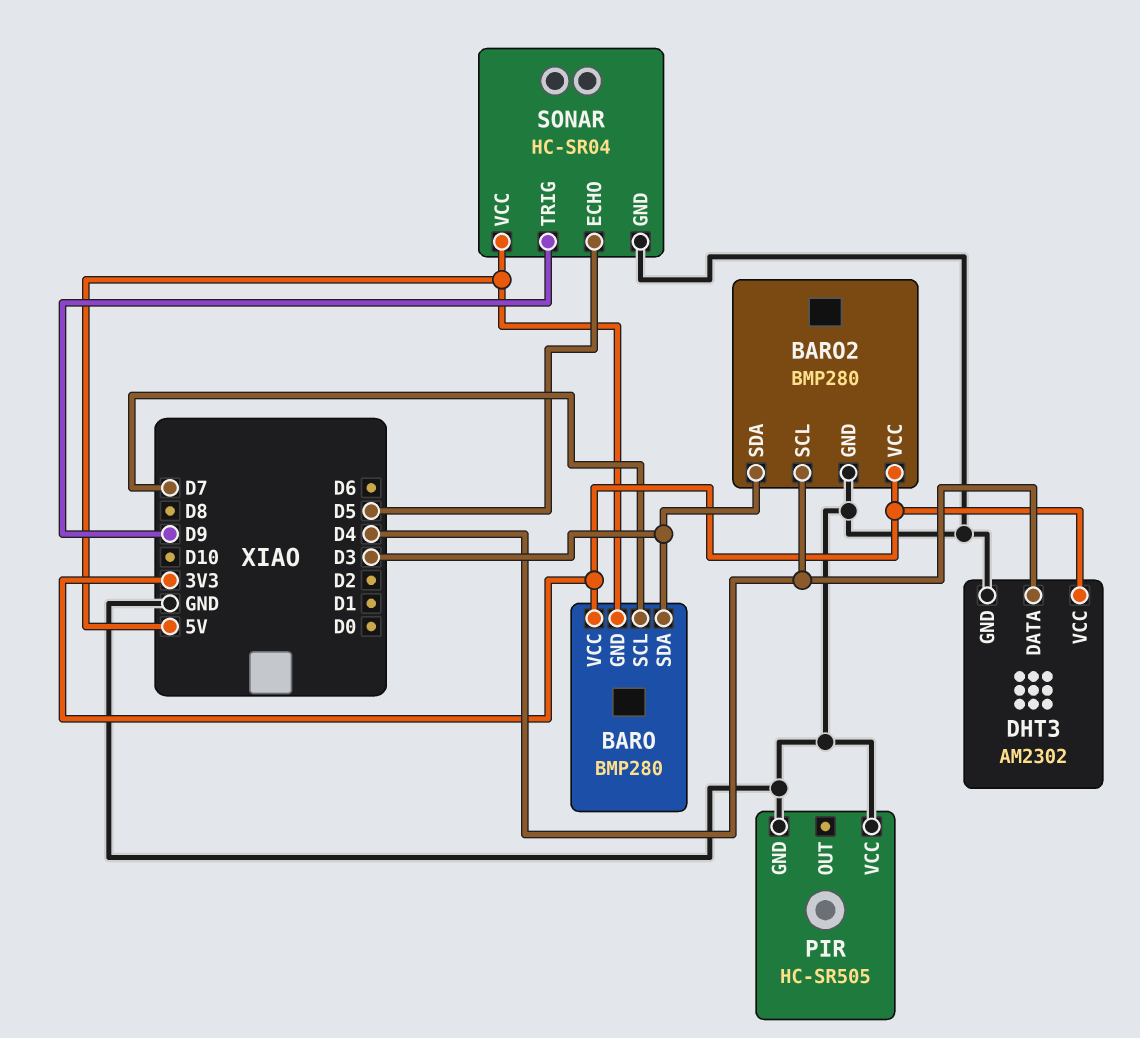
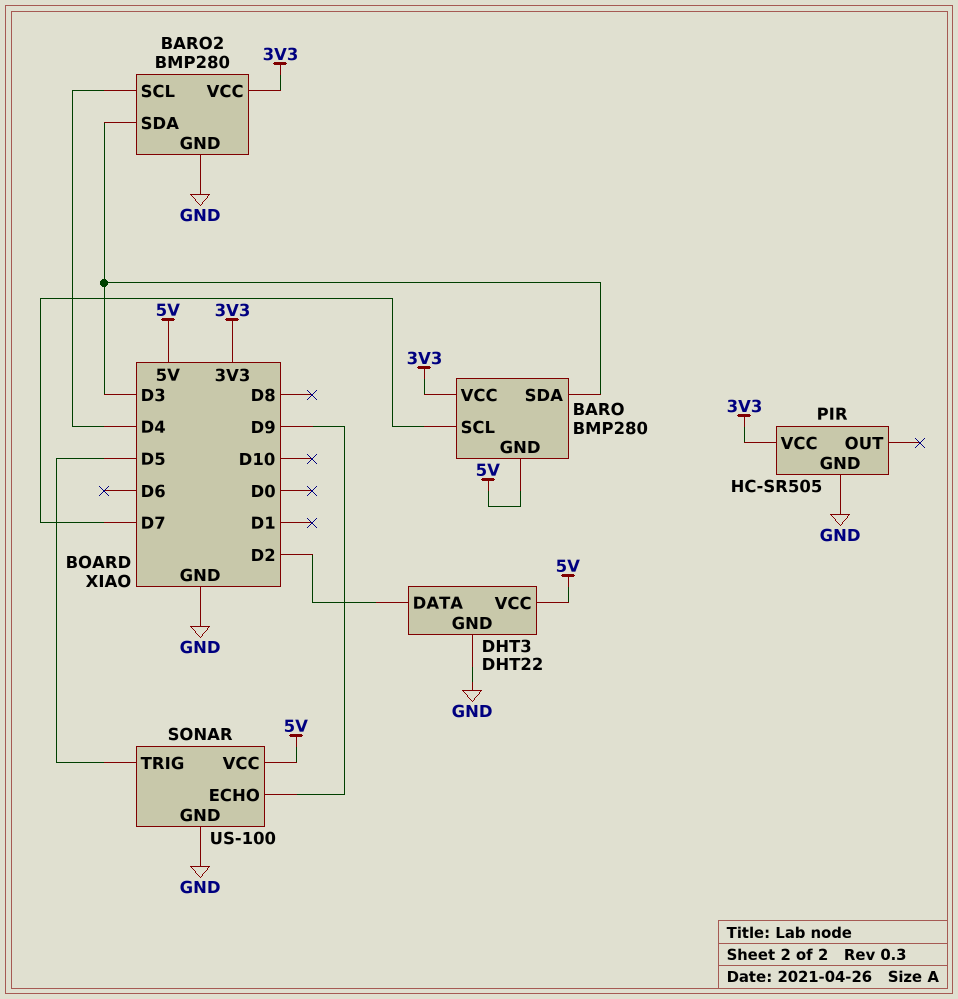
DHT3: AM2302 -> DHT22
DHT3 pin DATA: D4 -> D2
DHT3 pin VCC: 3V3 -> 5V
PIR pin VCC: GND -> 3V3
SONAR: HC-SR04 -> US-100
SONAR pin ECHO: D5 -> D9
SONAR pin TRIG: D9 -> D5

